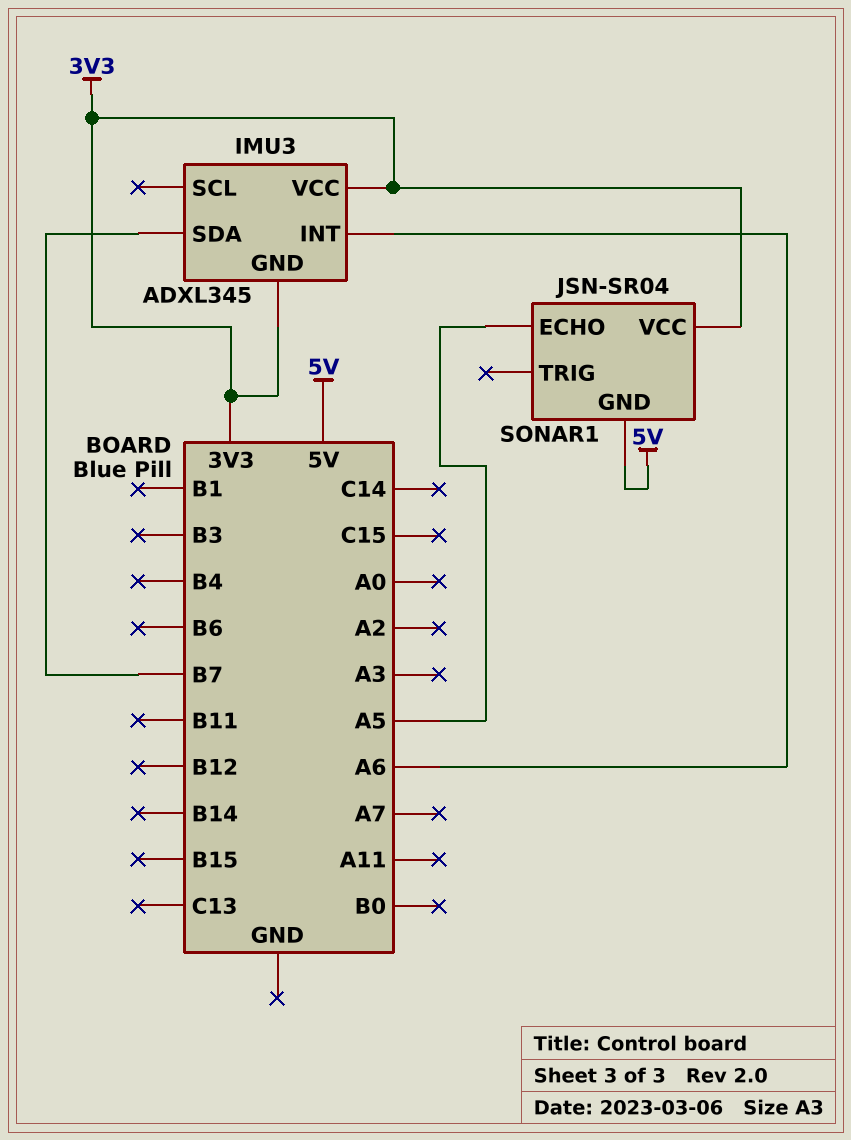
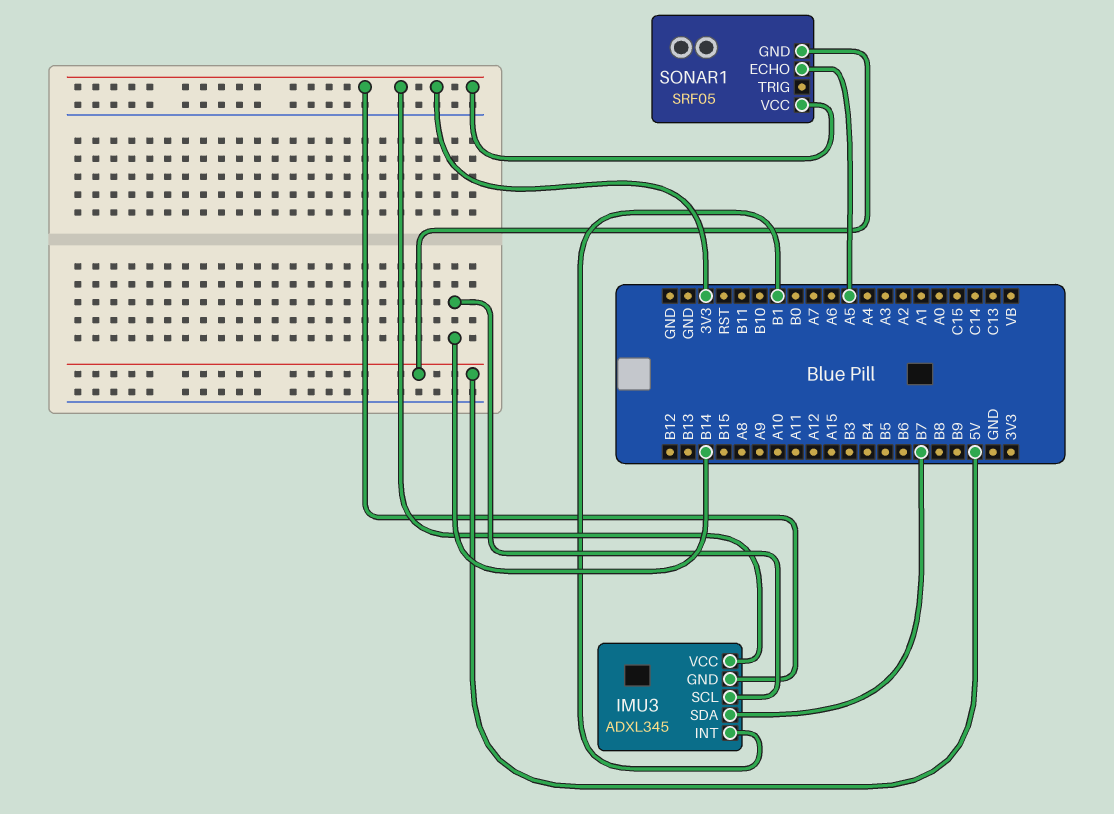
IMU3 pin INT: A6 -> B1
IMU3 pin SCL: none -> B14
SONAR1: JSN-SR04 -> SRF05

